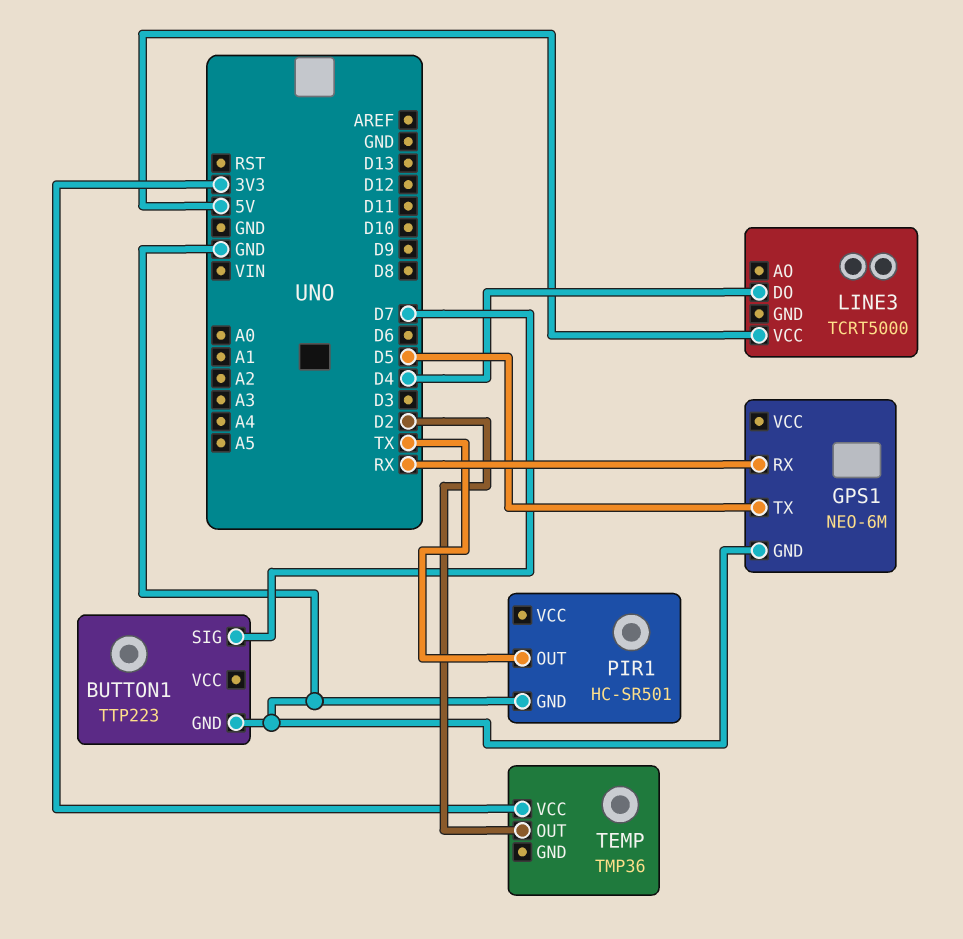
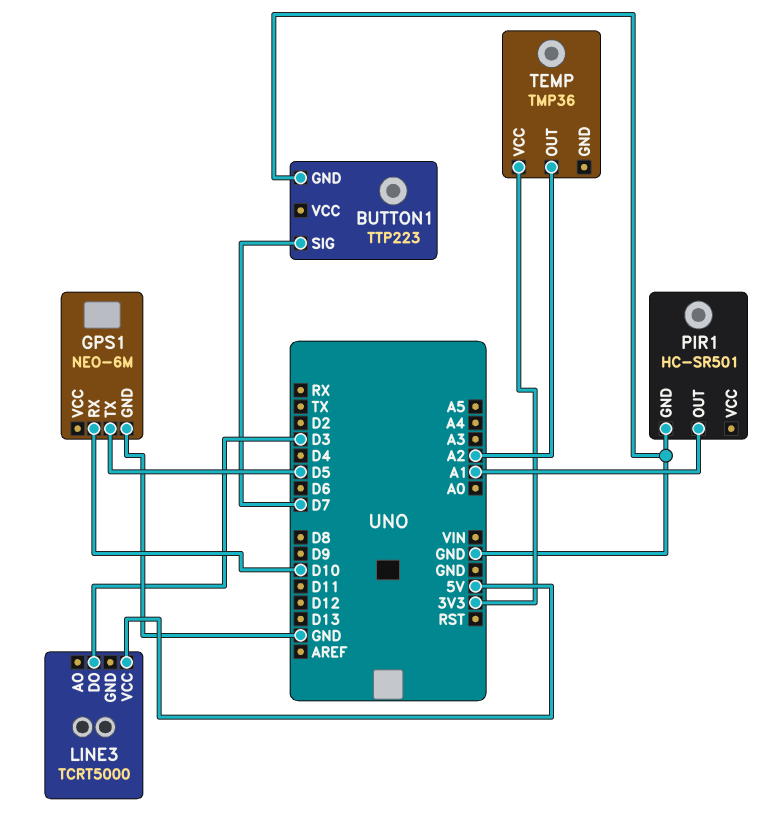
GPS1 pin RX: RX -> D10
LINE3 pin DO: D4 -> D3
PIR1 pin OUT: TX -> A1
TEMP pin OUT: D2 -> A2

